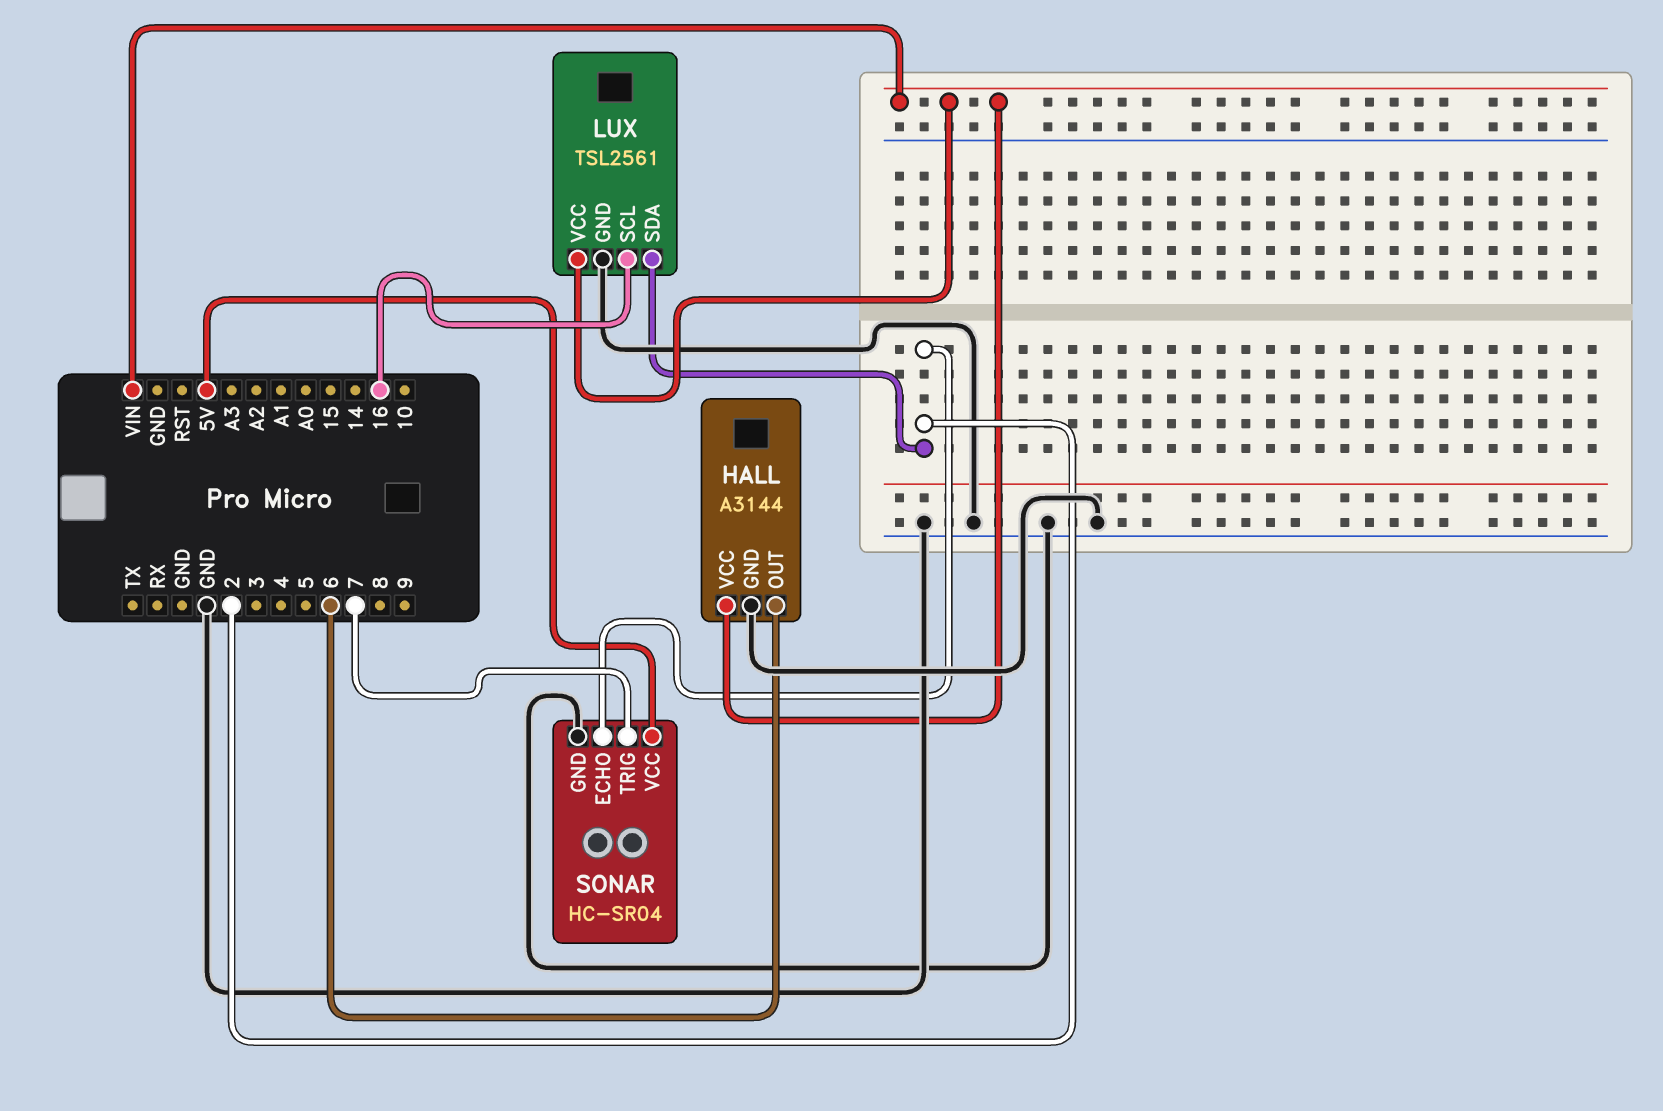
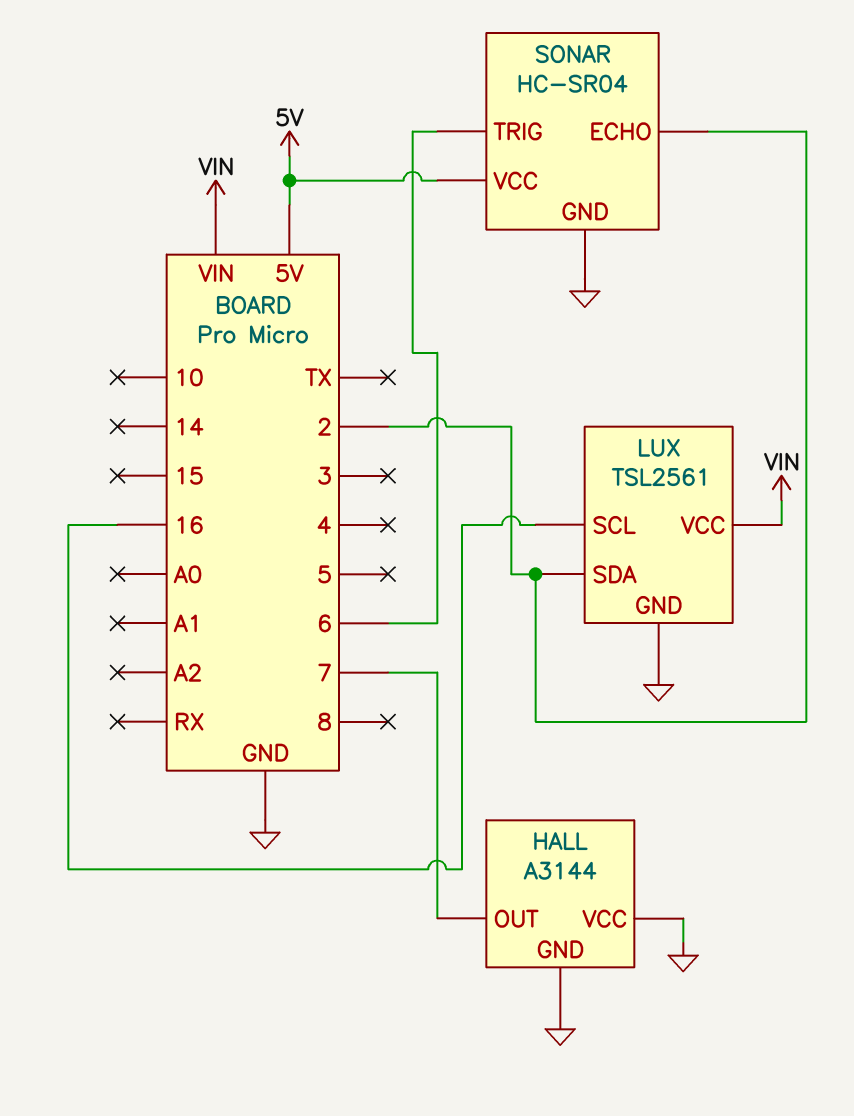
HALL pin OUT: 6 -> 7
HALL pin VCC: VIN -> GND
SONAR pin TRIG: 7 -> 6

